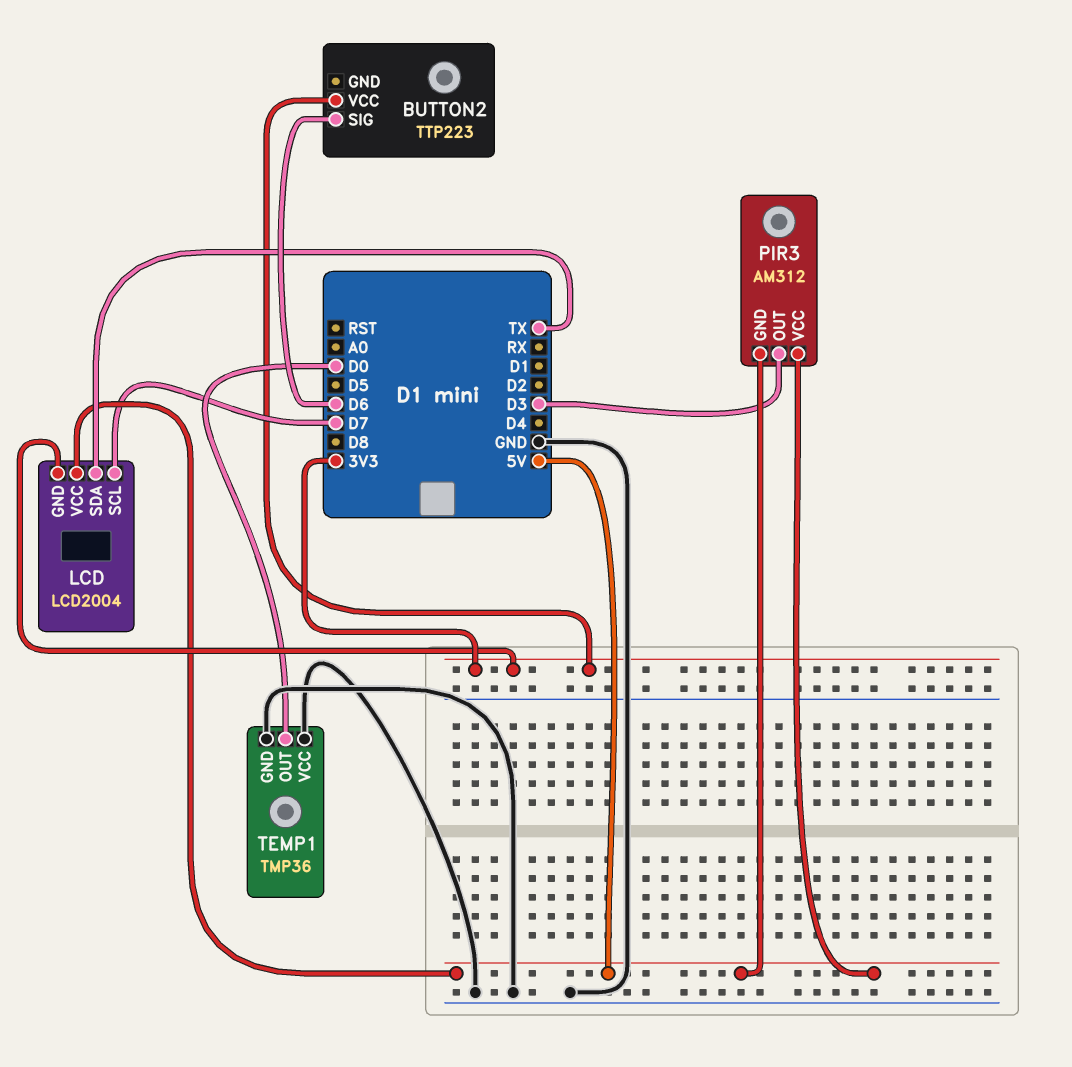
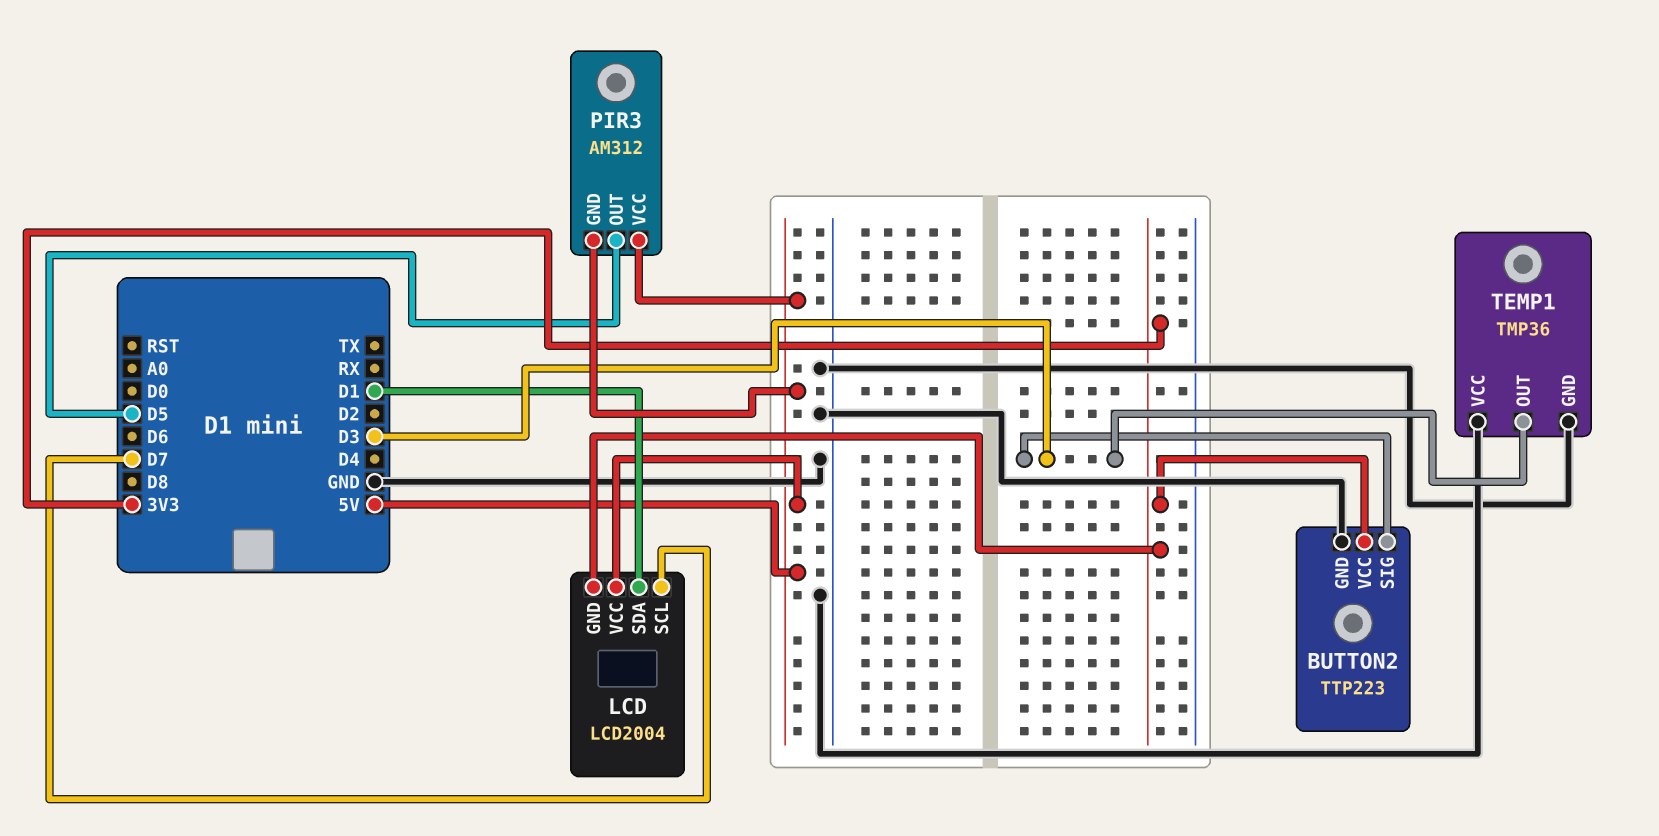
BUTTON2 pin GND: none -> GND
BUTTON2 pin SIG: D6 -> D3
LCD pin SDA: TX -> D1
PIR3 pin OUT: D3 -> D5
TEMP1 pin OUT: D0 -> D3

